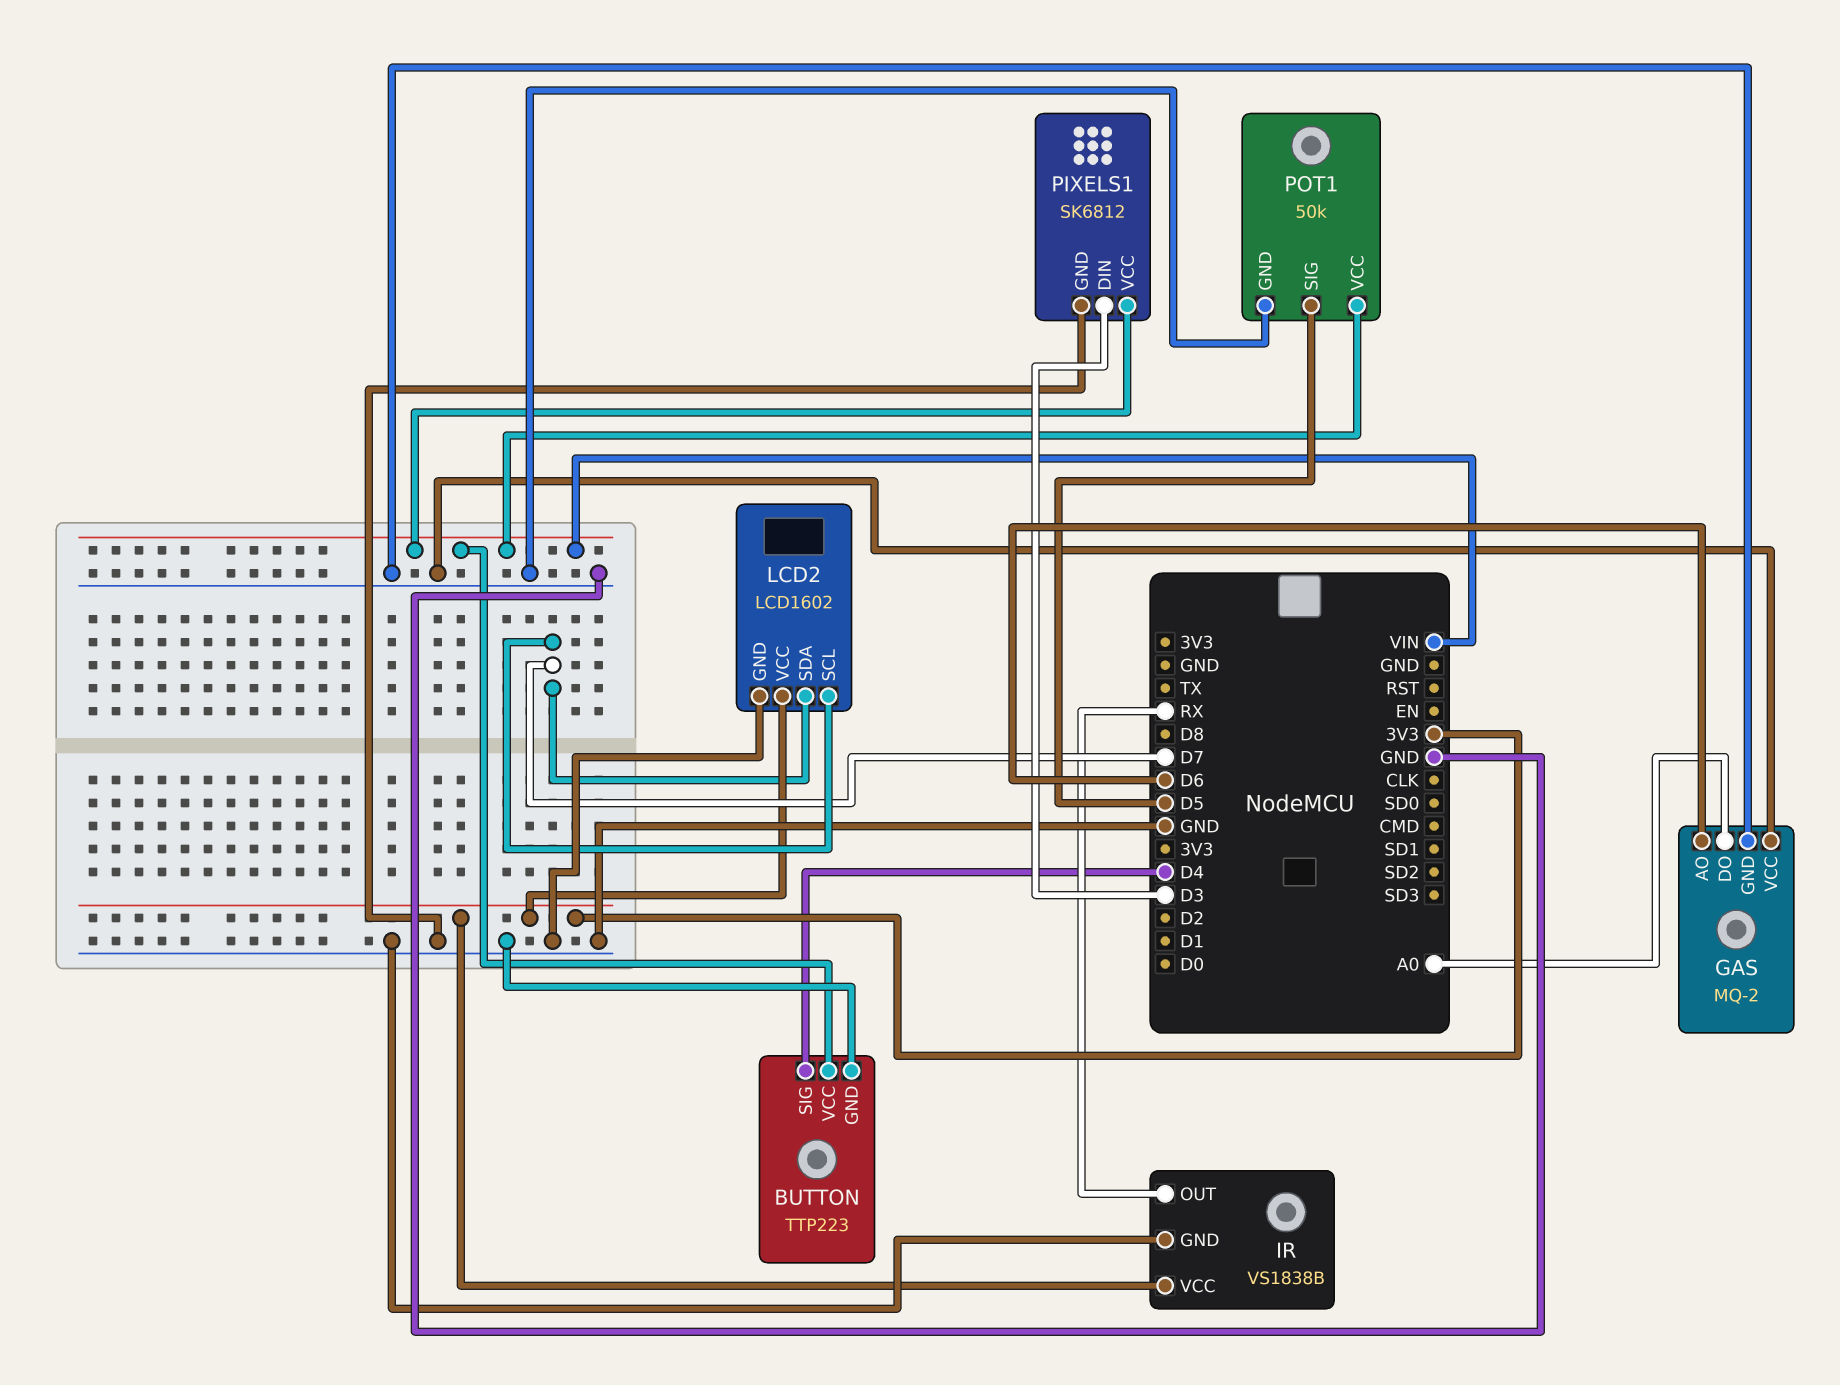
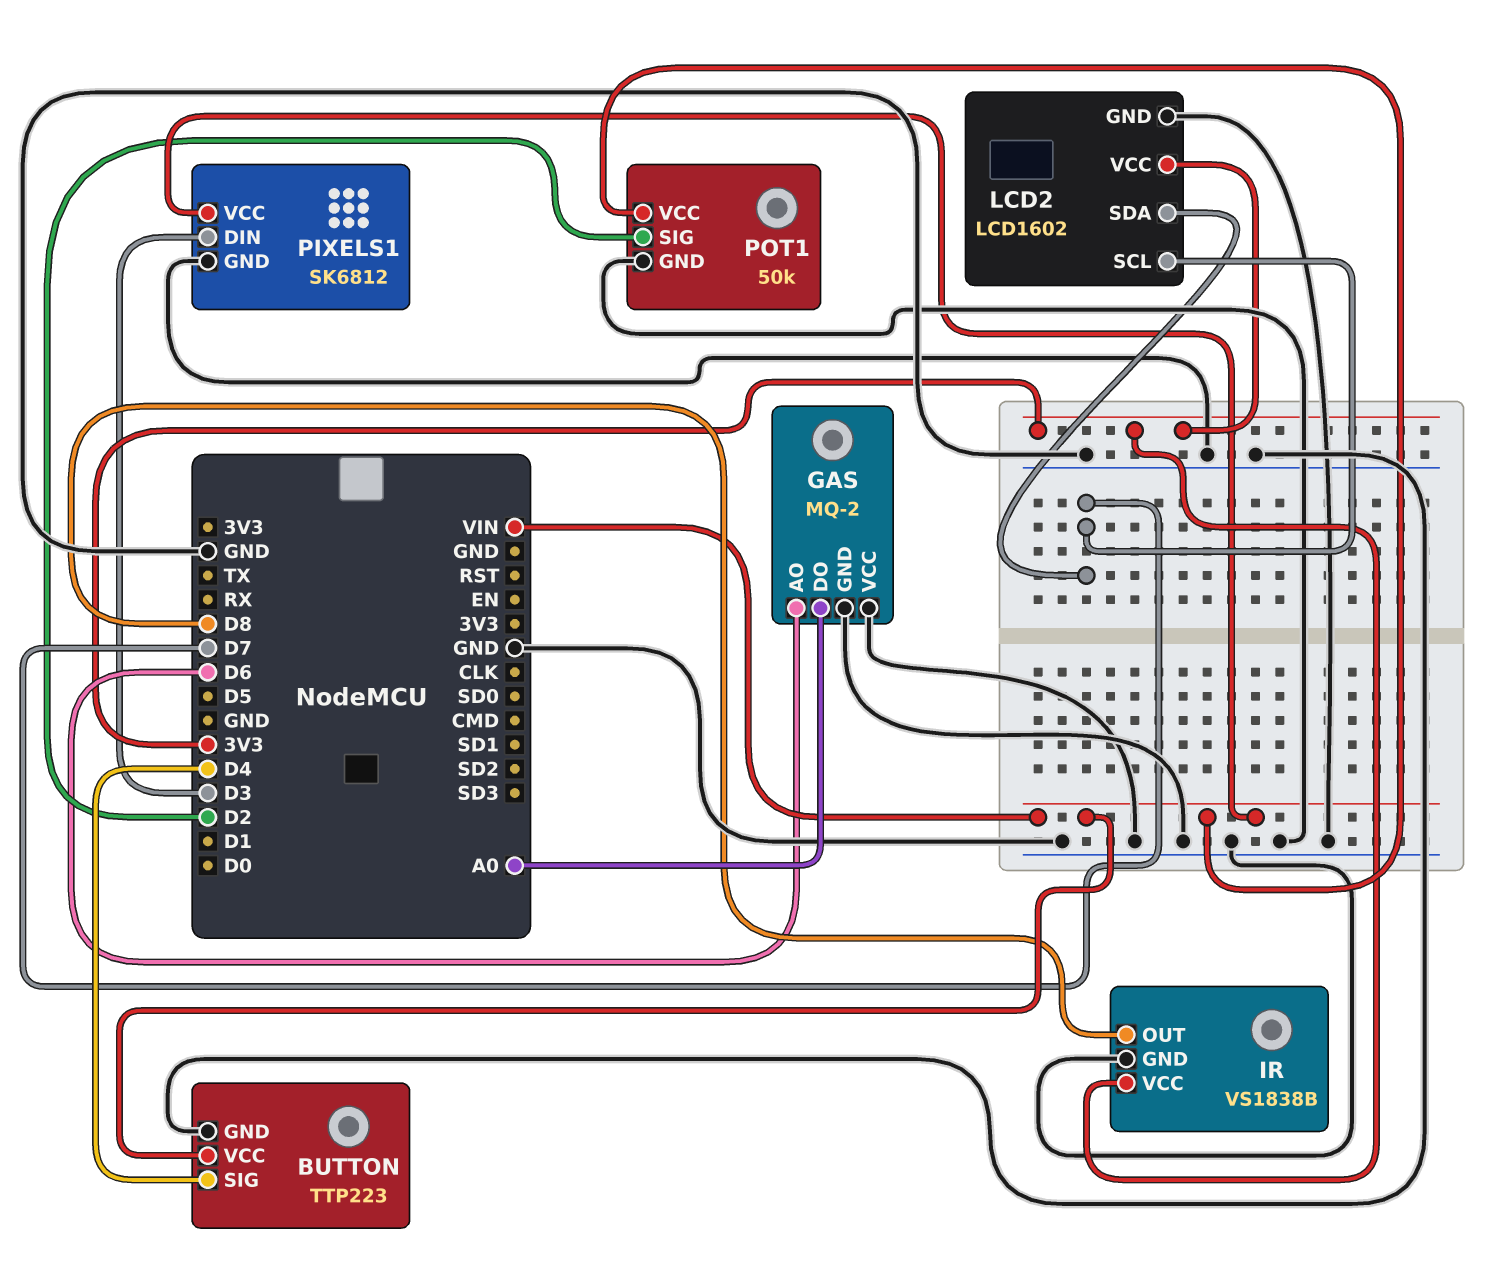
IR pin OUT: RX -> D8
POT1 pin SIG: D5 -> D2

